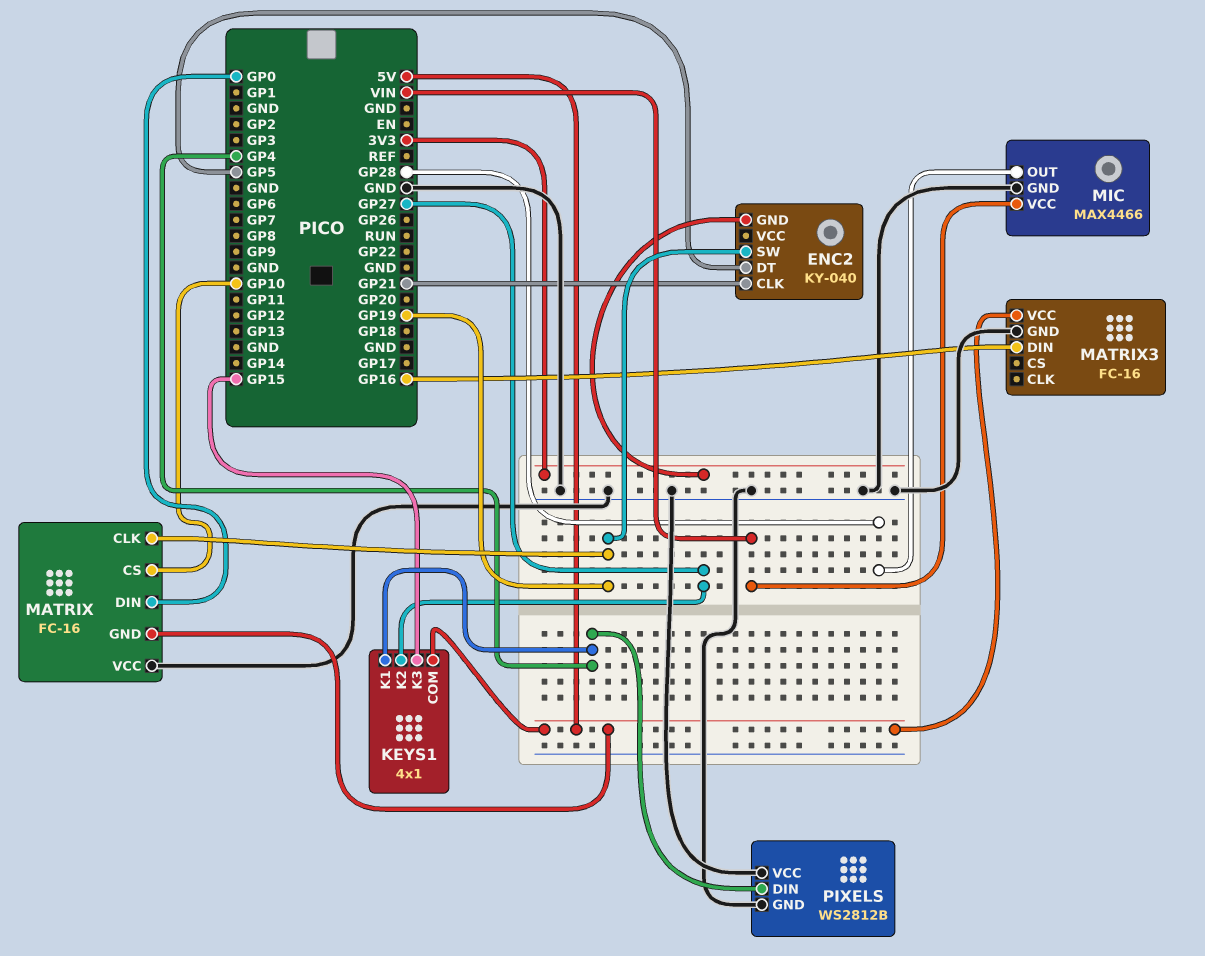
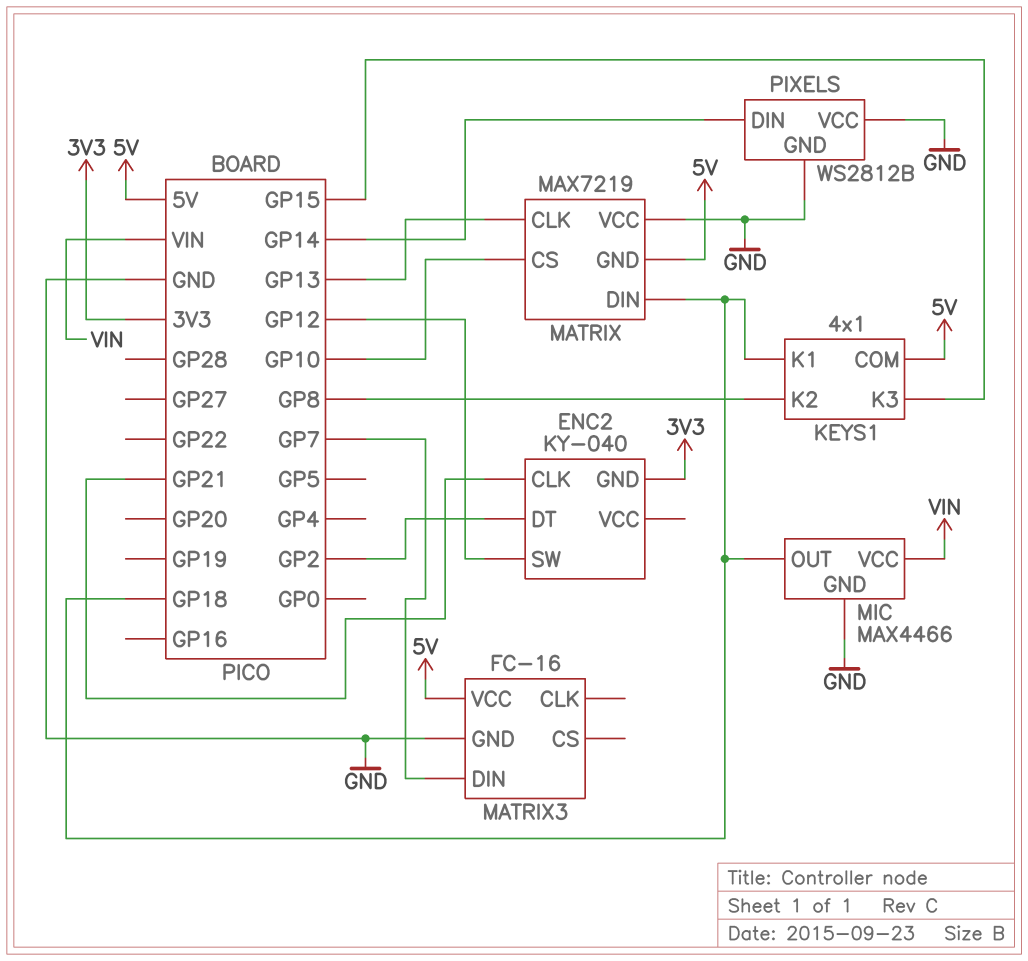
ENC2 pin DT: GP5 -> GP2
ENC2 pin SW: GP19 -> GP12
KEYS1 pin K1: GP4 -> GP18
KEYS1 pin K2: GP27 -> GP8
MATRIX: FC-16 -> MAX7219
MATRIX pin CLK: GP19 -> GP13
MATRIX pin DIN: GP0 -> GP18
MATRIX3 pin DIN: GP16 -> GP7
MIC pin OUT: GP28 -> GP18
PIXELS pin DIN: GP4 -> GP14

